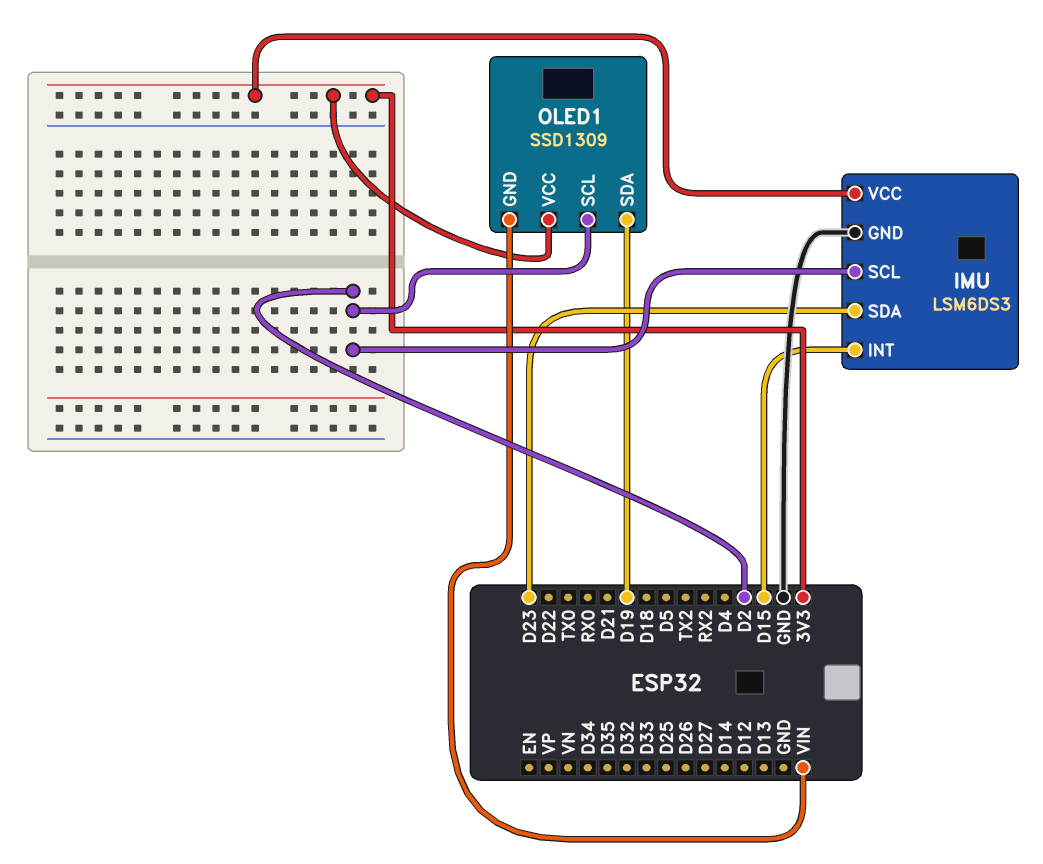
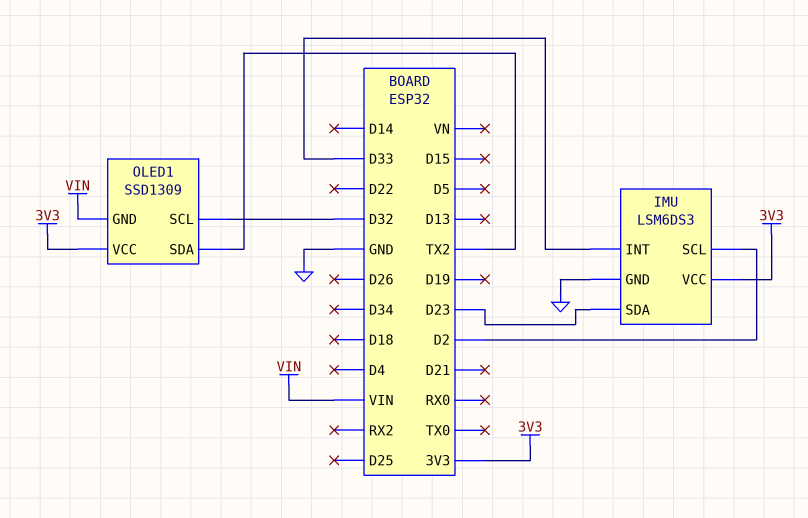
IMU pin INT: D15 -> D33
OLED1 pin SCL: D2 -> D32
OLED1 pin SDA: D19 -> TX2

